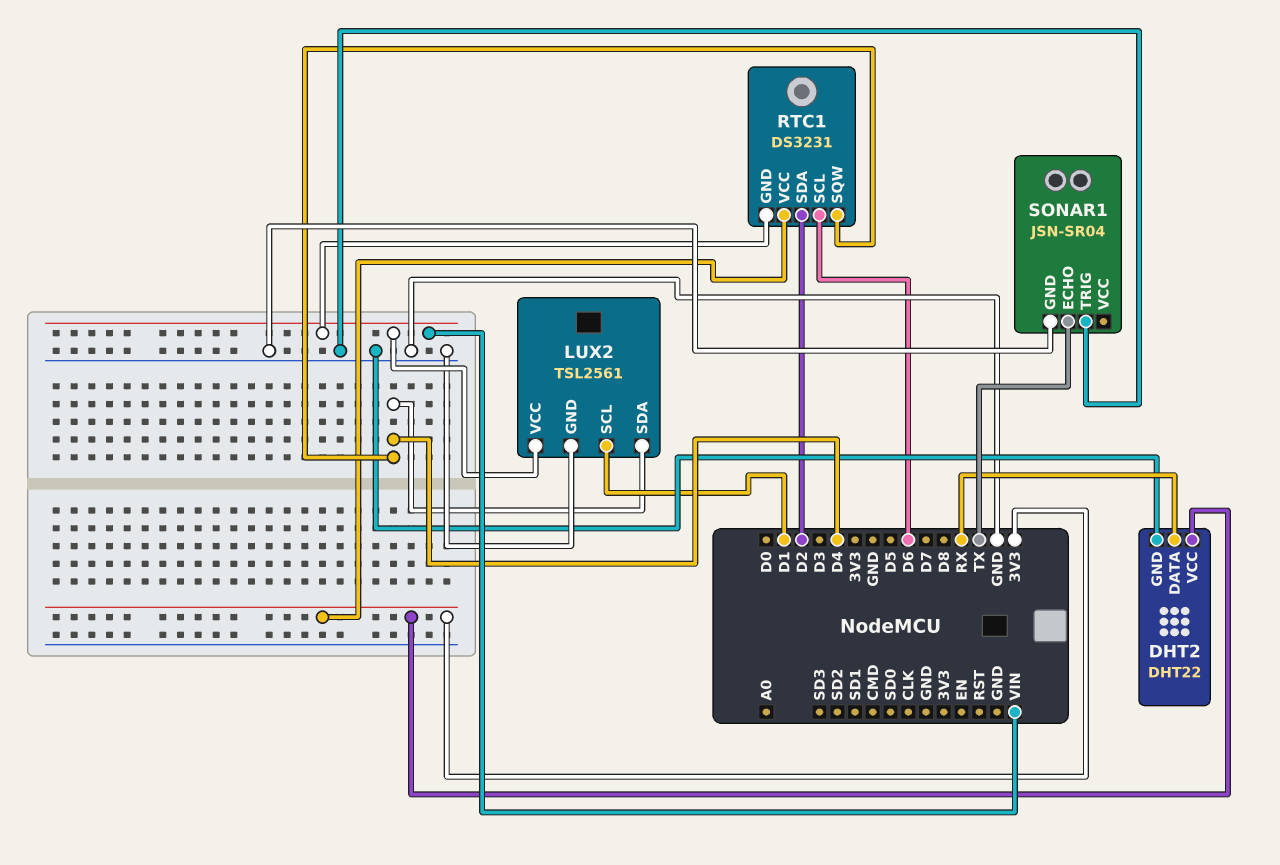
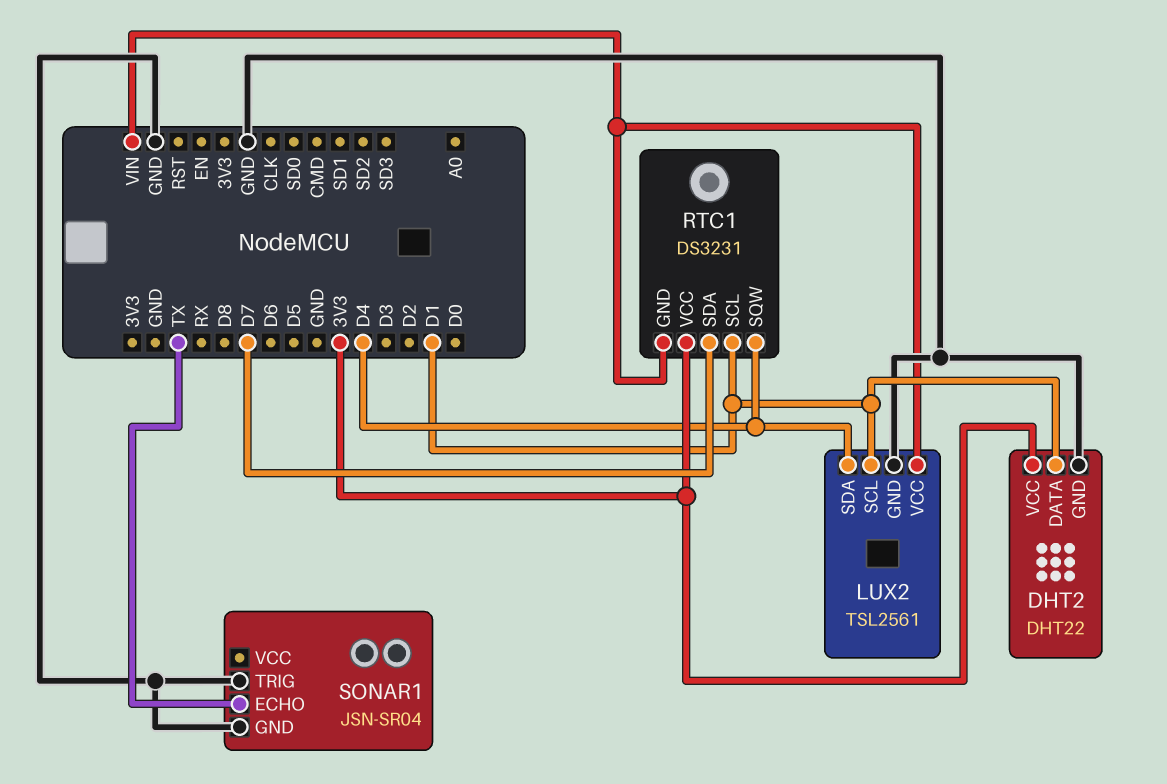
DHT2 pin DATA: RX -> D1
RTC1 pin SCL: D6 -> D1
RTC1 pin SDA: D2 -> D7

